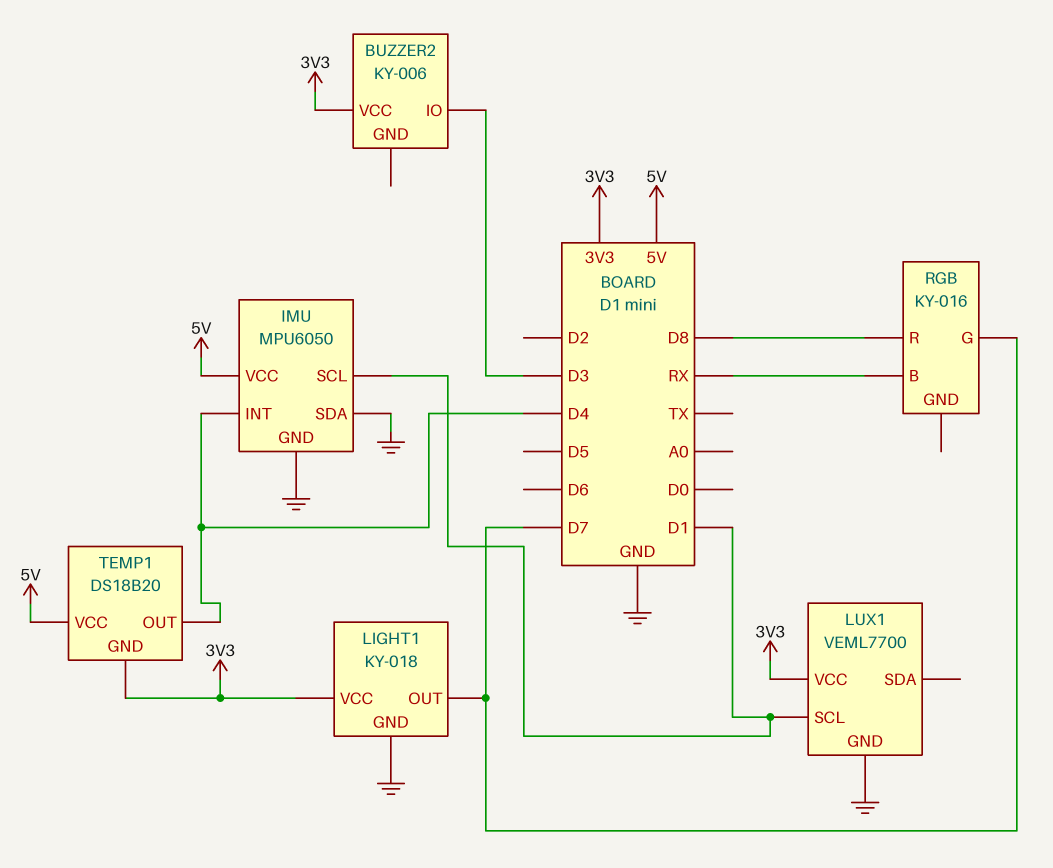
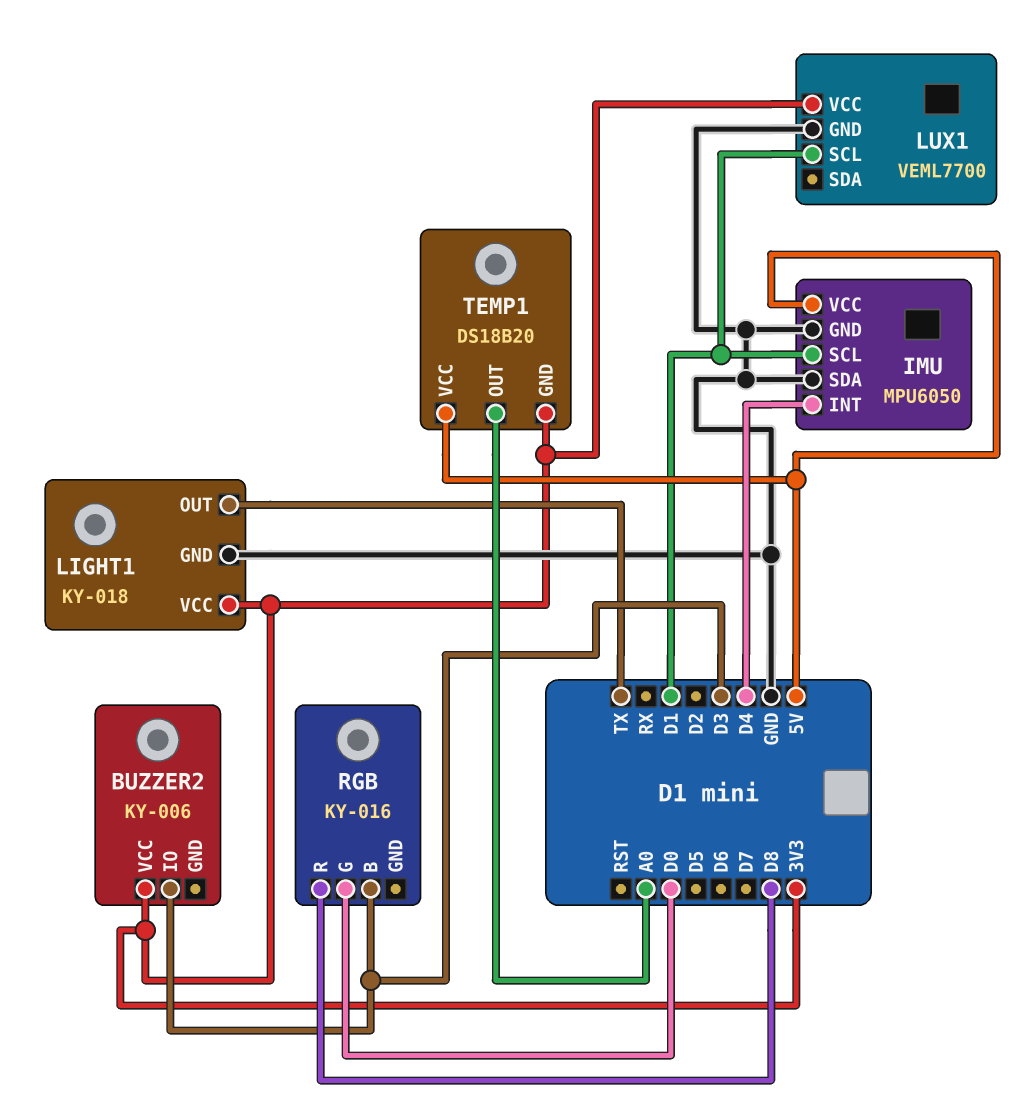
LIGHT1 pin OUT: D7 -> TX
RGB pin B: RX -> D3
RGB pin G: D7 -> D0
TEMP1 pin OUT: D4 -> A0

